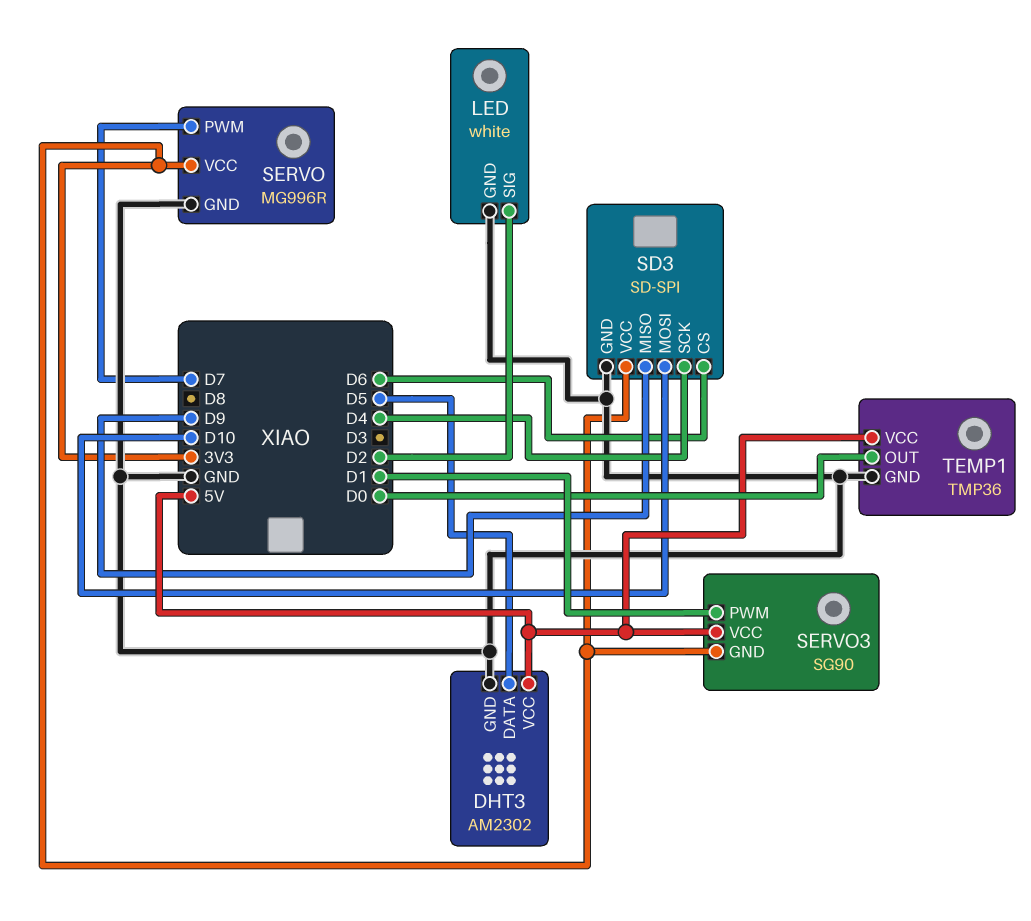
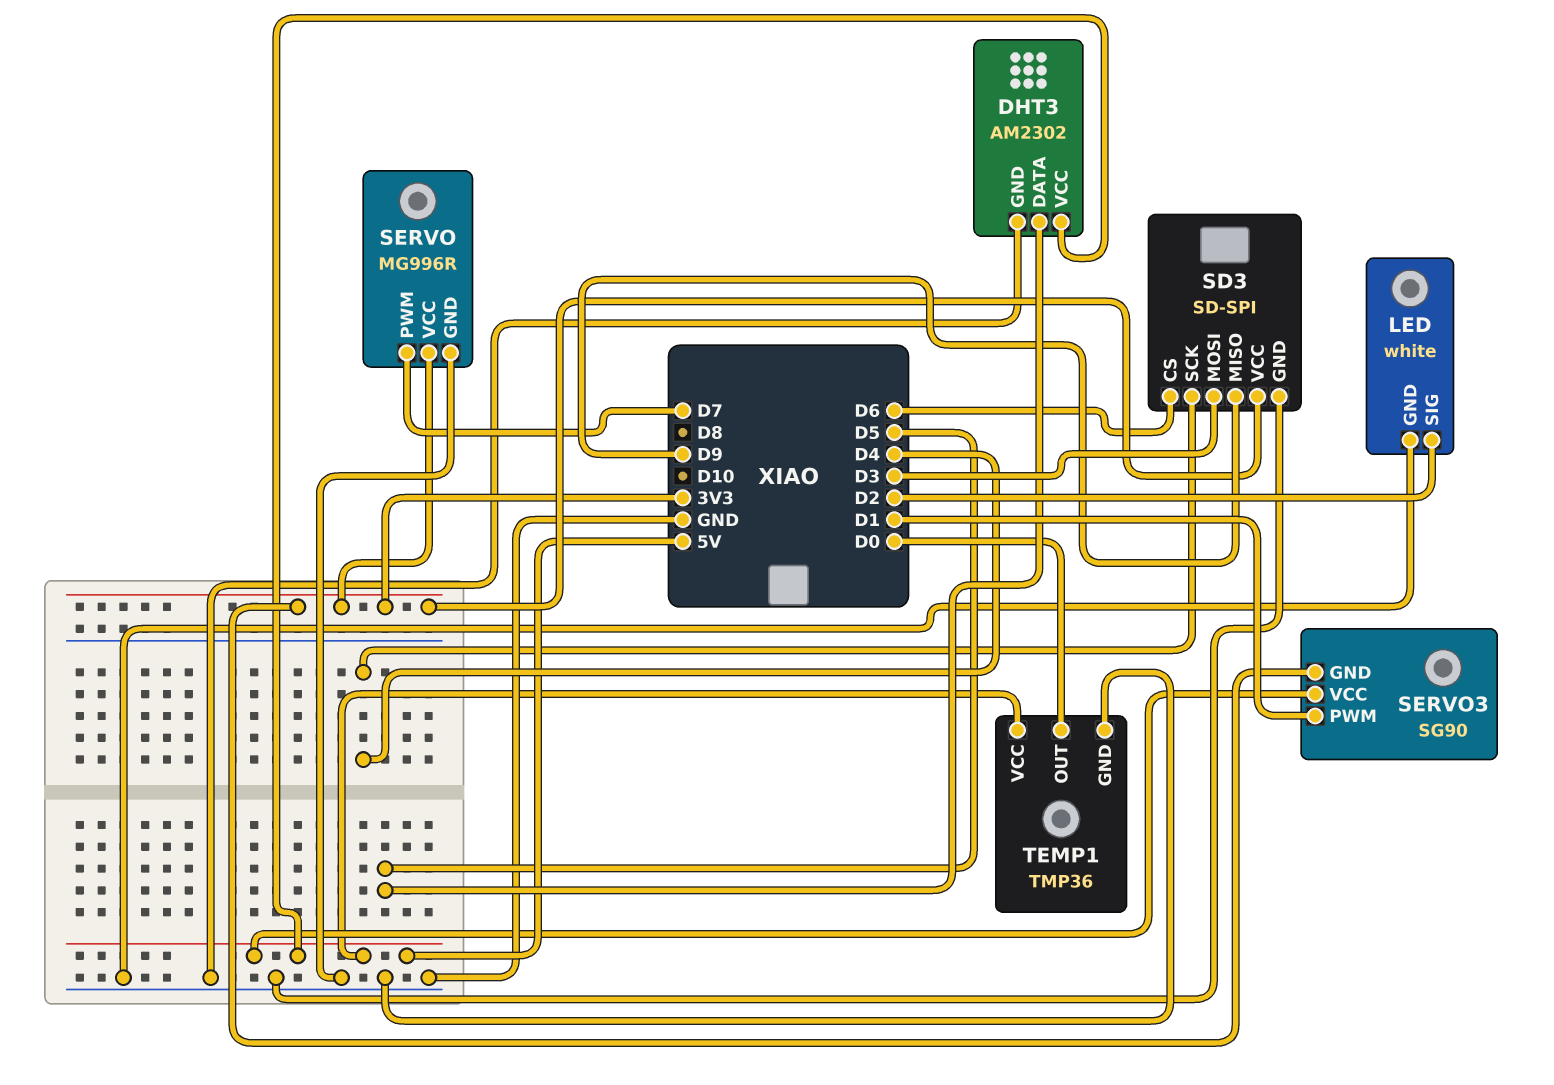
SD3 pin MOSI: D10 -> D3

